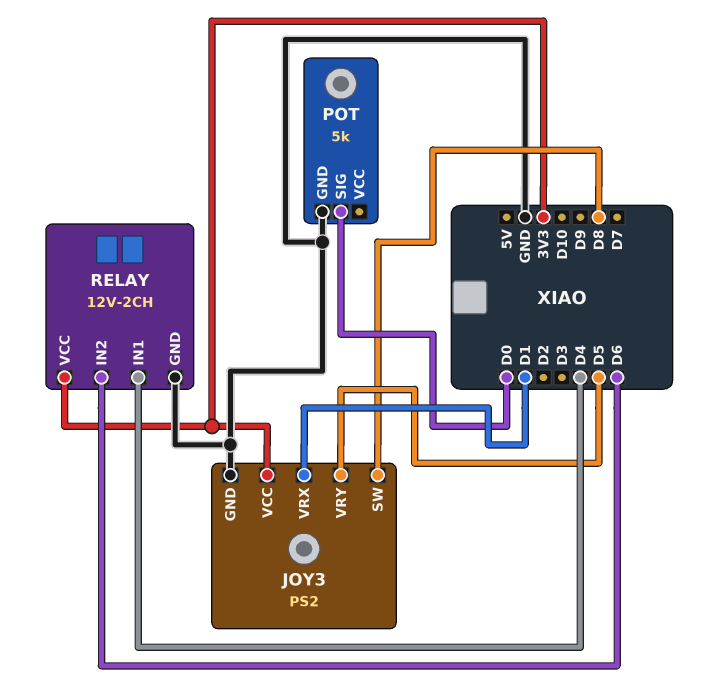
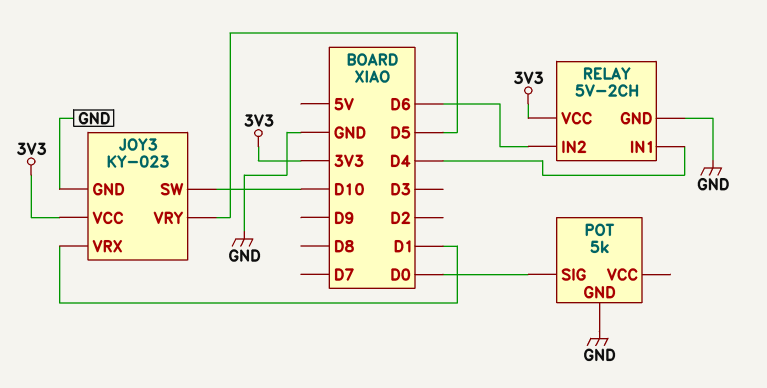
JOY3: PS2 -> KY-023
JOY3 pin SW: D8 -> D10
RELAY: 12V-2CH -> 5V-2CH

